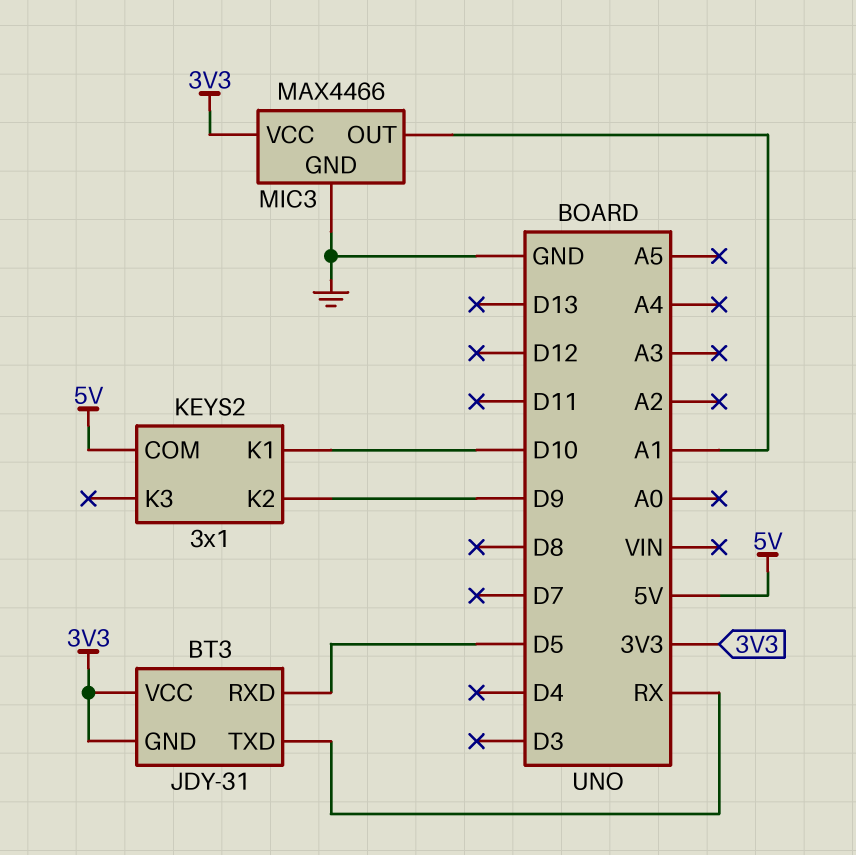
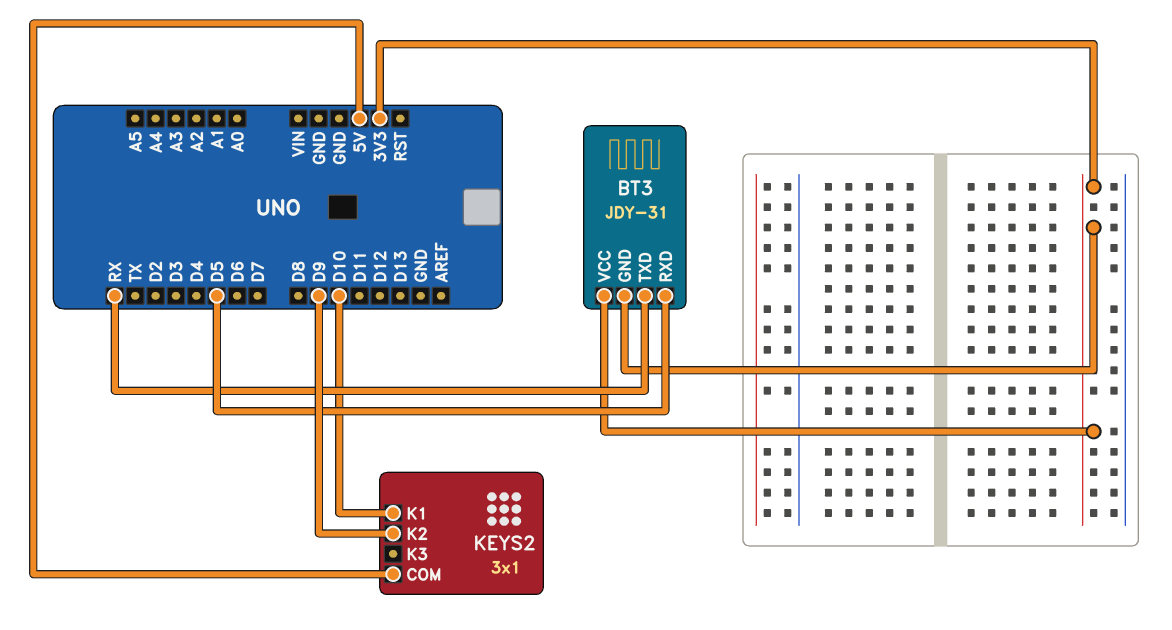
MIC3: MAX4466 -> none
MIC3 pin GND: GND -> none
MIC3 pin OUT: A1 -> none
MIC3 pin VCC: 3V3 -> none

